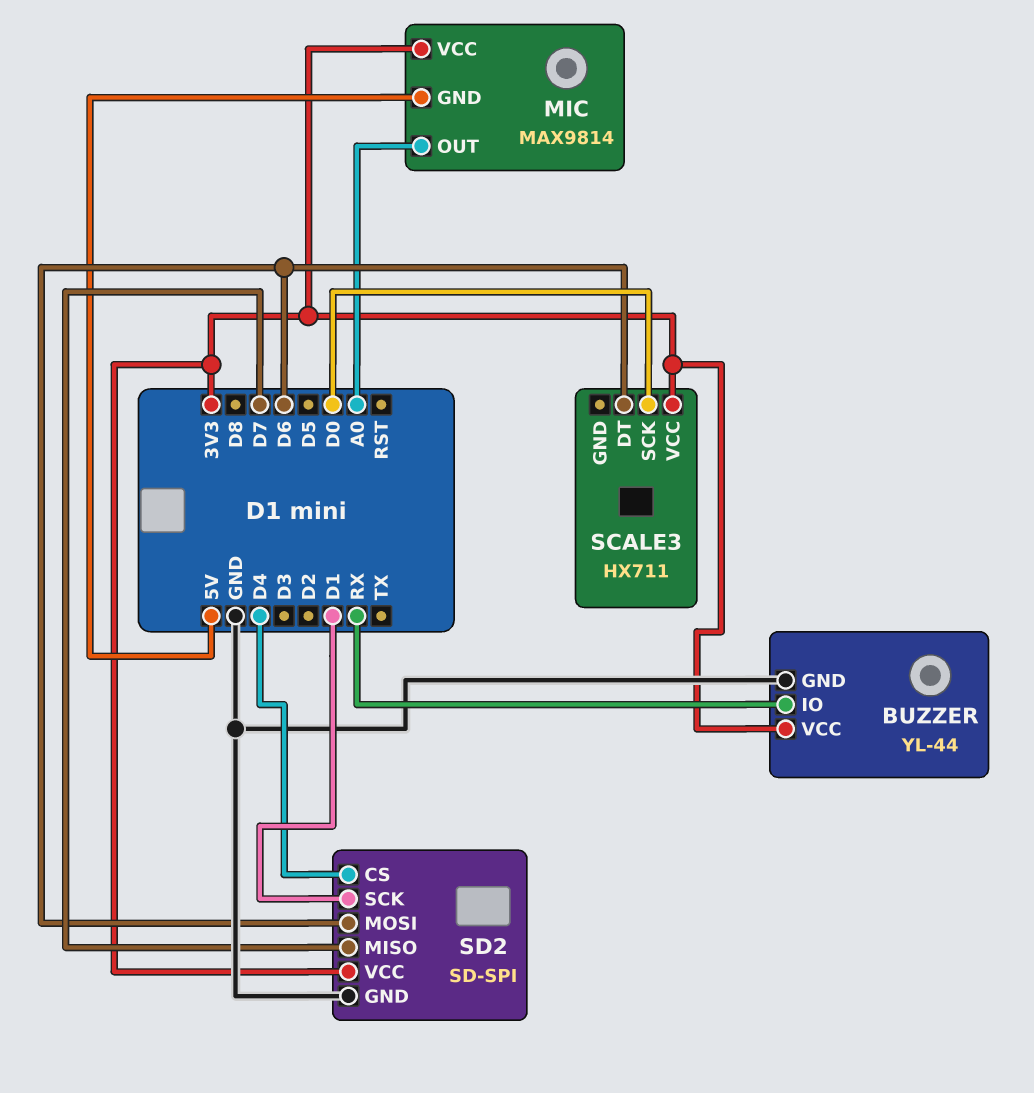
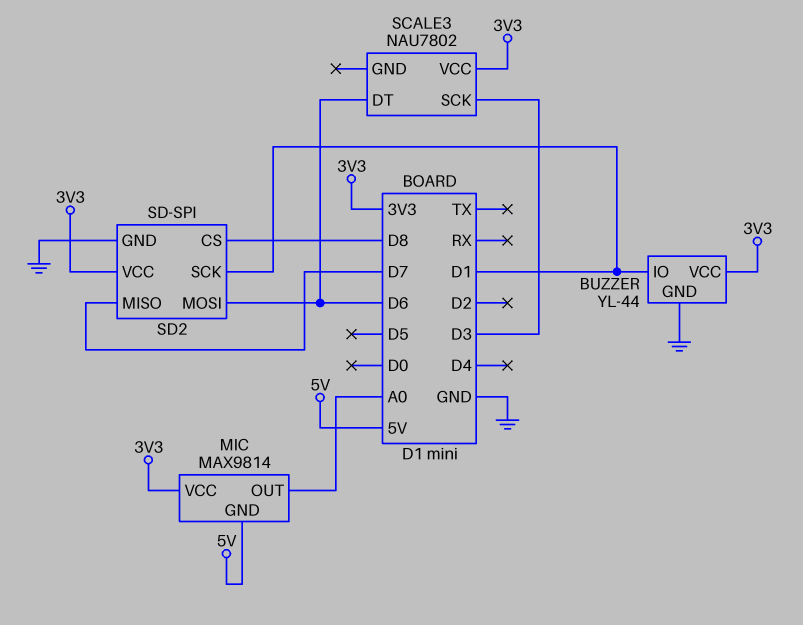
BUZZER pin IO: RX -> D1
SCALE3: HX711 -> NAU7802
SCALE3 pin SCK: D0 -> D3
SD2 pin CS: D4 -> D8

